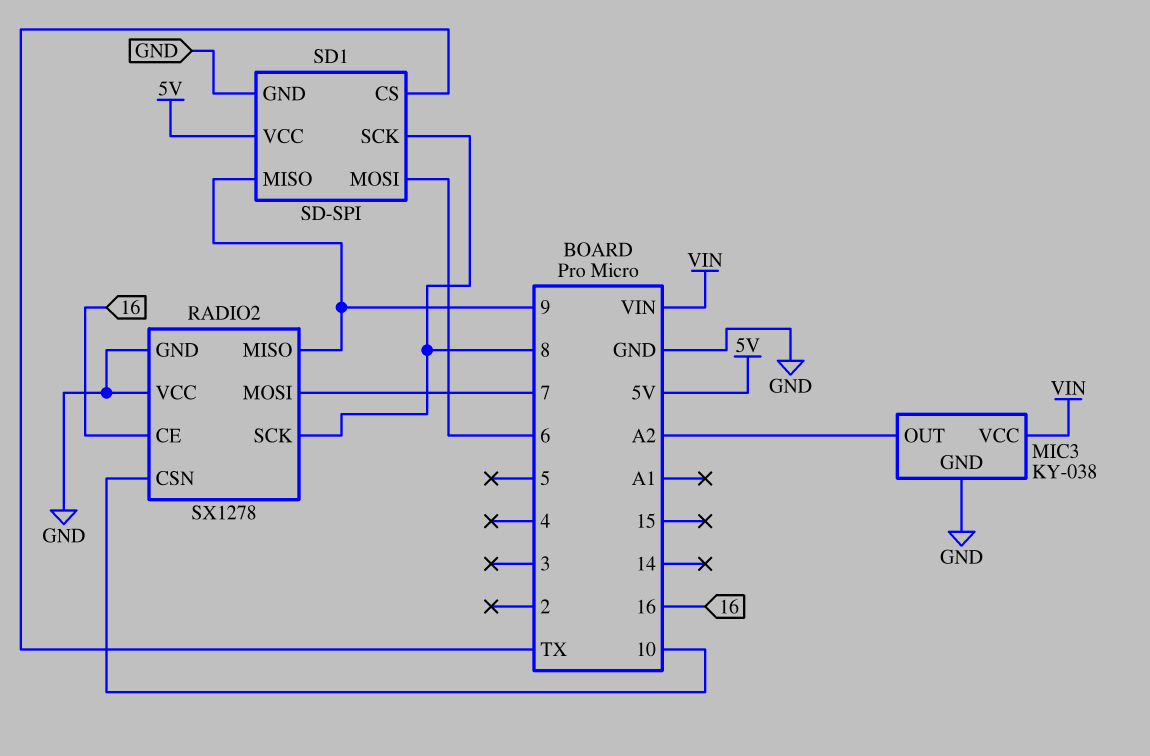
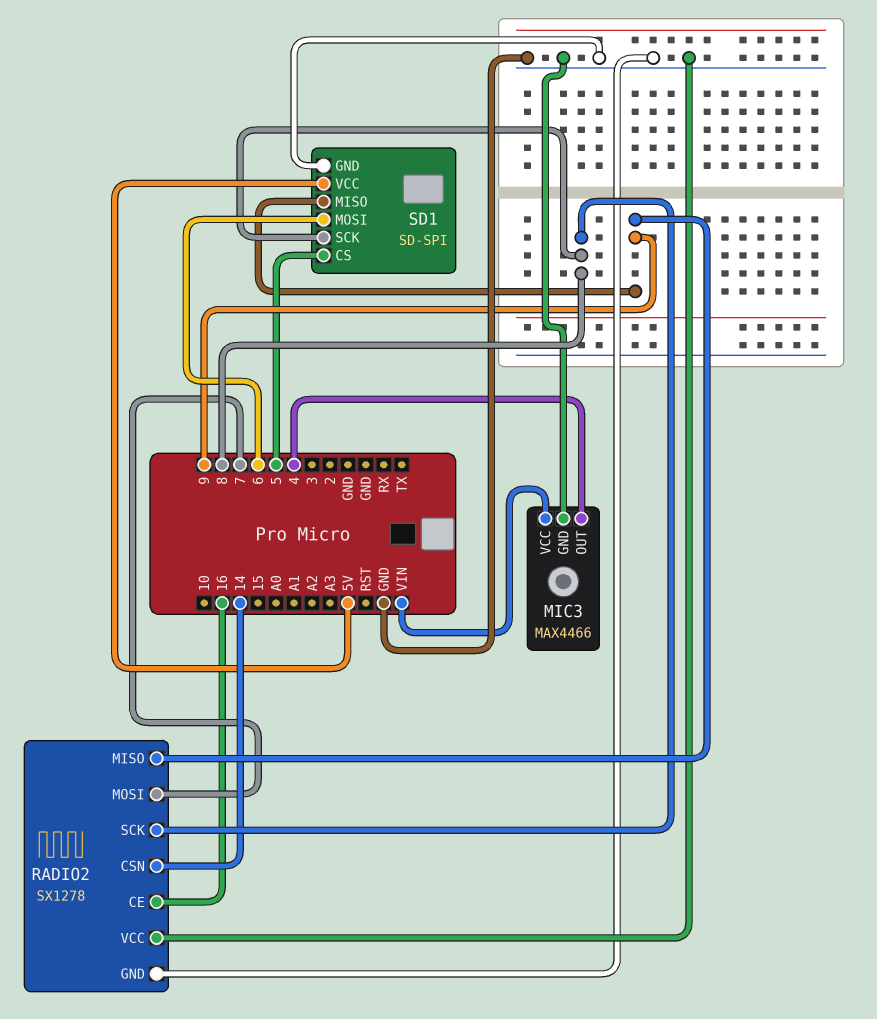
MIC3: KY-038 -> MAX4466
MIC3 pin OUT: A2 -> 4
RADIO2 pin CSN: 10 -> 14
SD1 pin CS: TX -> 5

